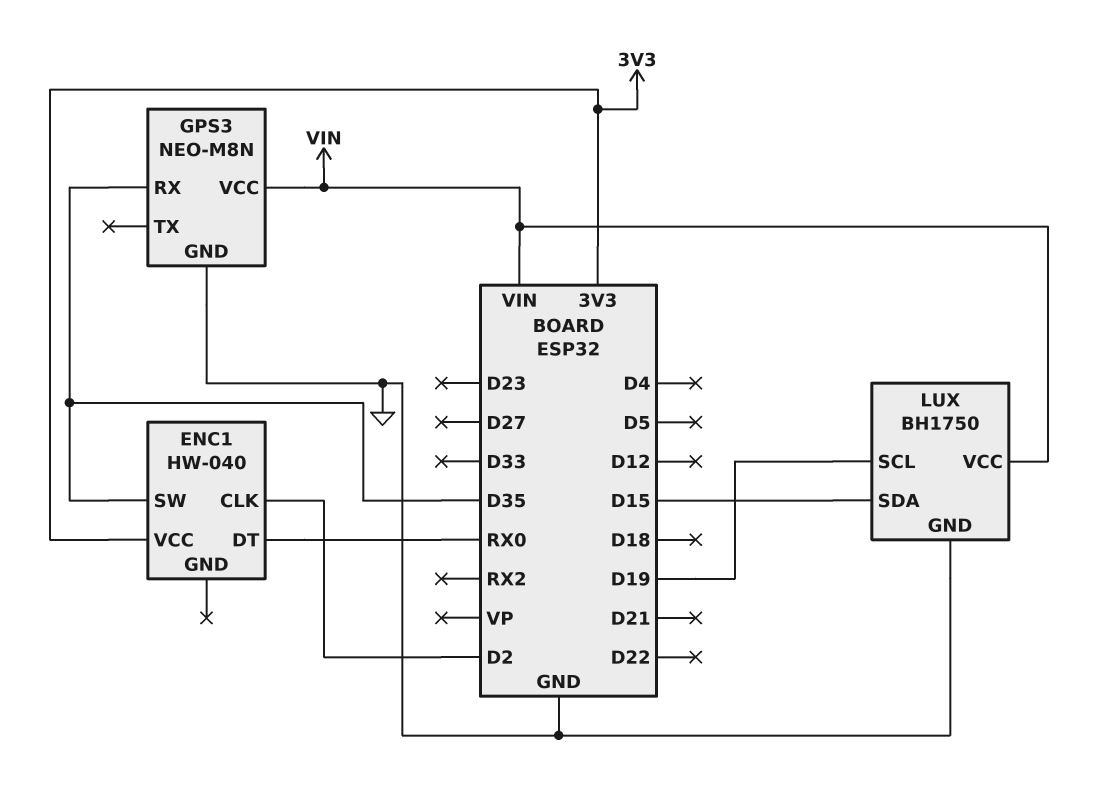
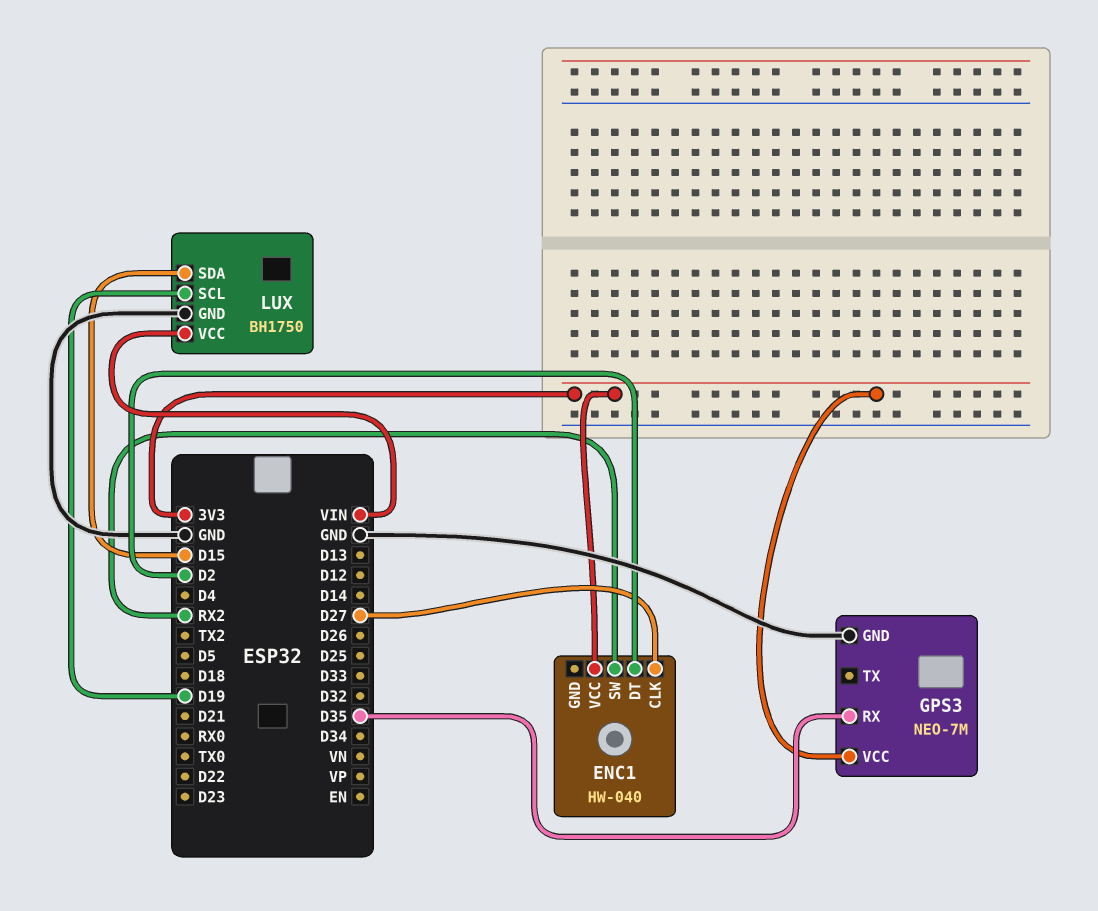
ENC1 pin CLK: D2 -> D27
ENC1 pin DT: RX0 -> D2
ENC1 pin SW: D35 -> RX2
GPS3: NEO-M8N -> NEO-7M
GPS3 pin VCC: VIN -> 3V3

